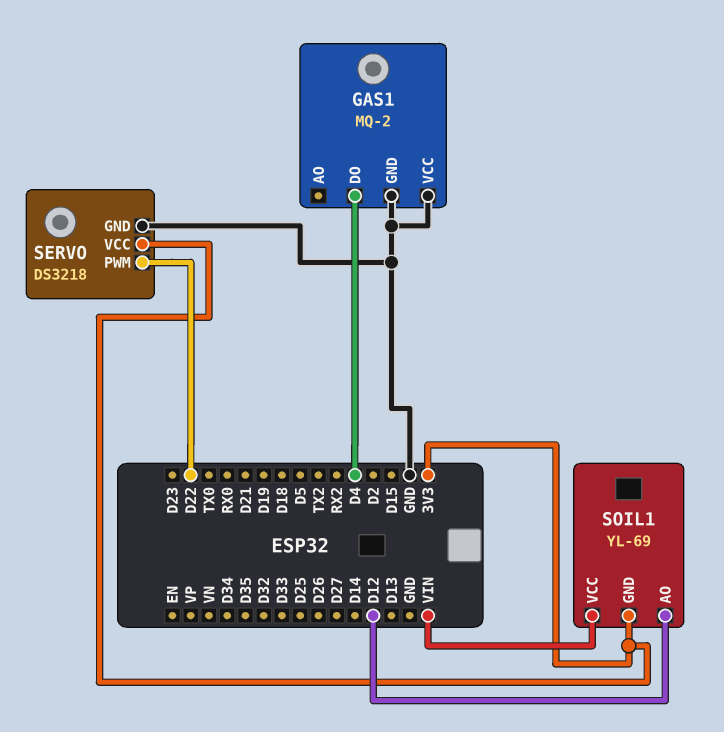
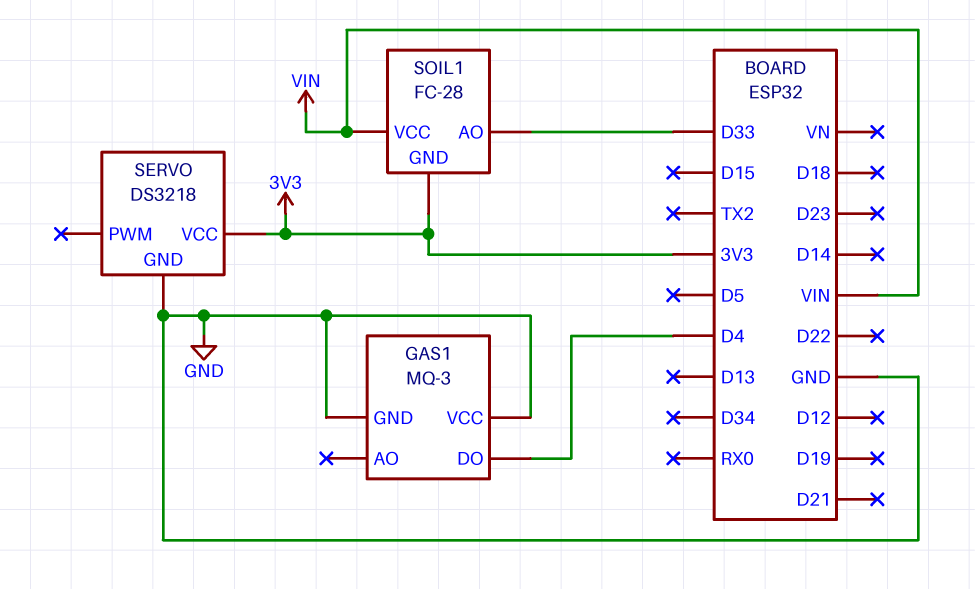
GAS1: MQ-2 -> MQ-3
SERVO pin PWM: D22 -> none
SOIL1: YL-69 -> FC-28
SOIL1 pin AO: D12 -> D33

